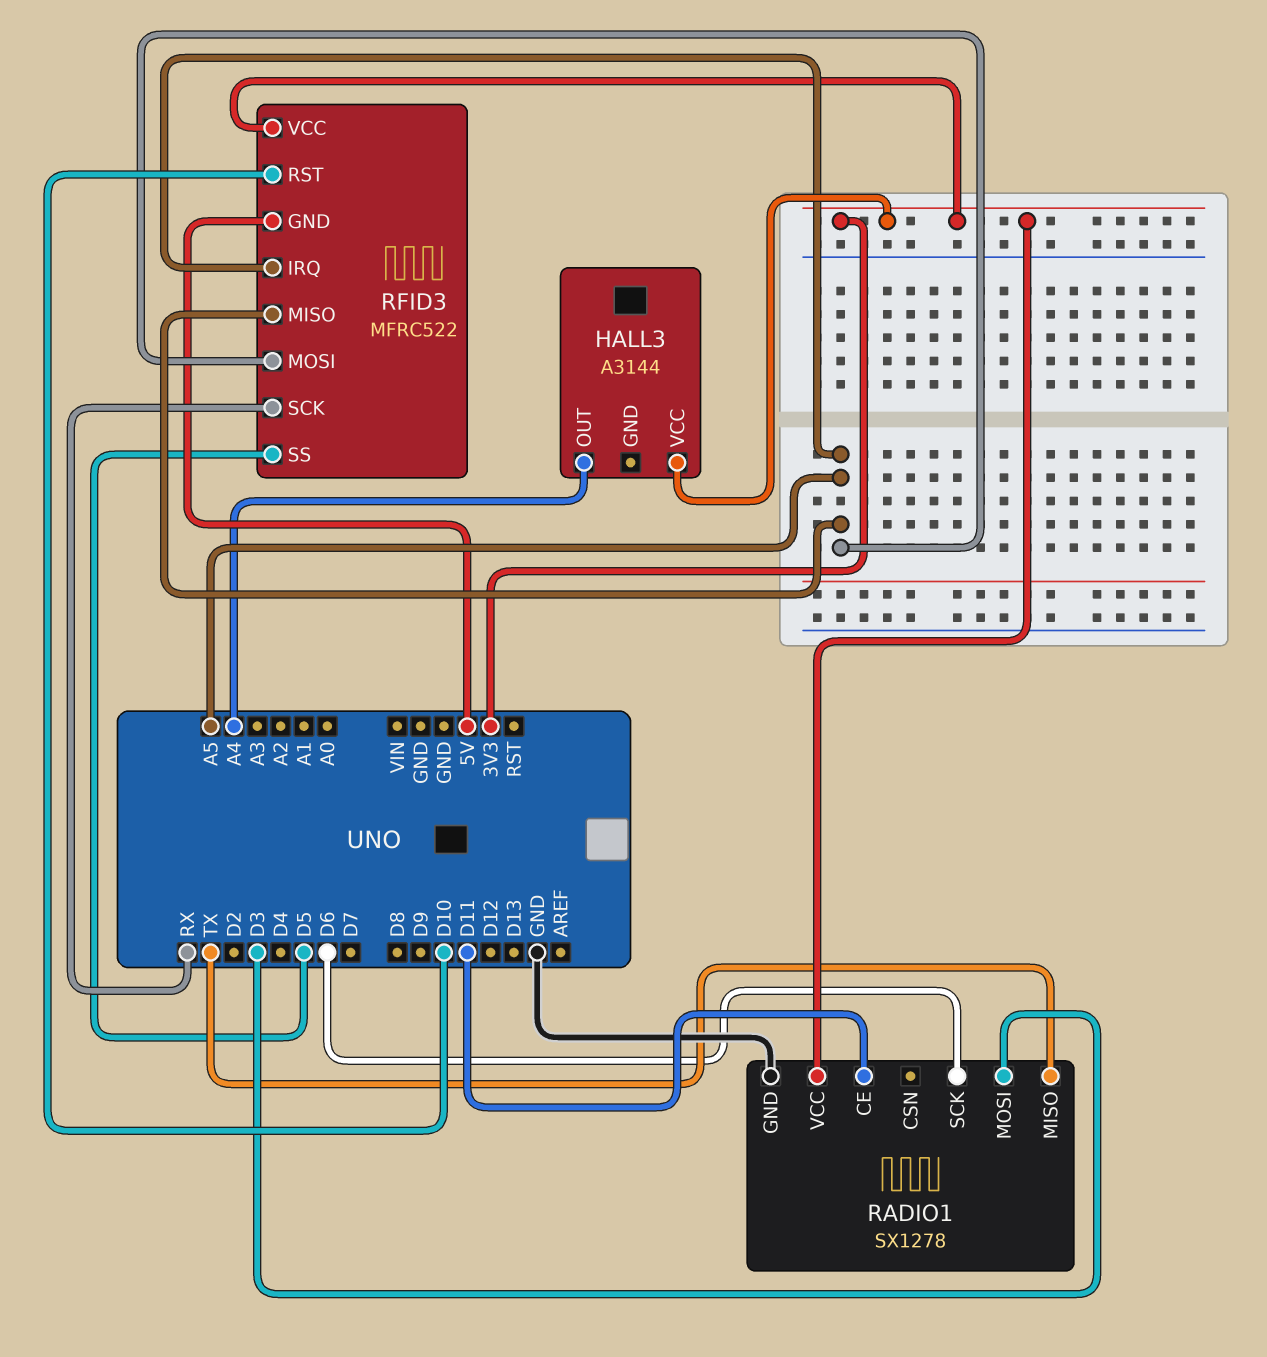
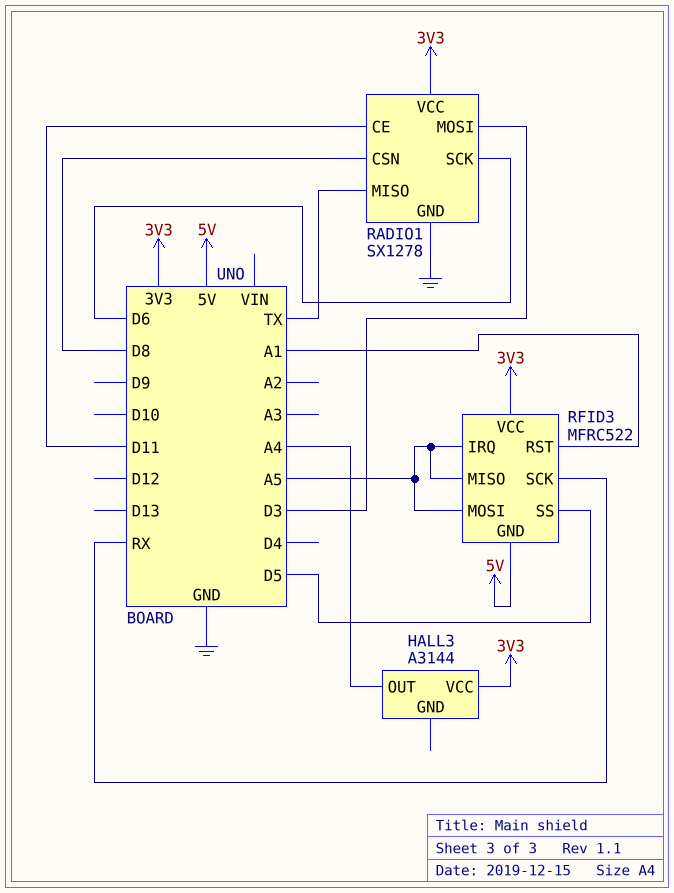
RADIO1 pin CSN: none -> D8
RFID3 pin RST: D10 -> A1

